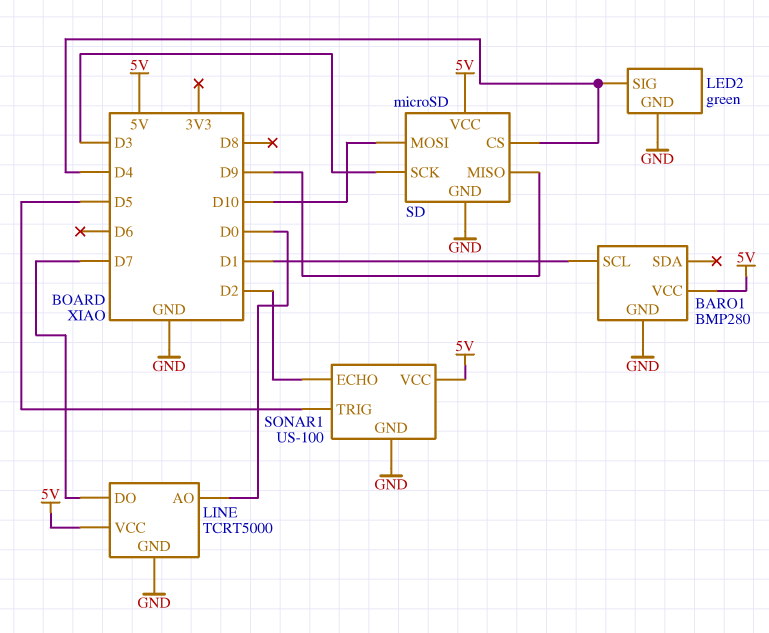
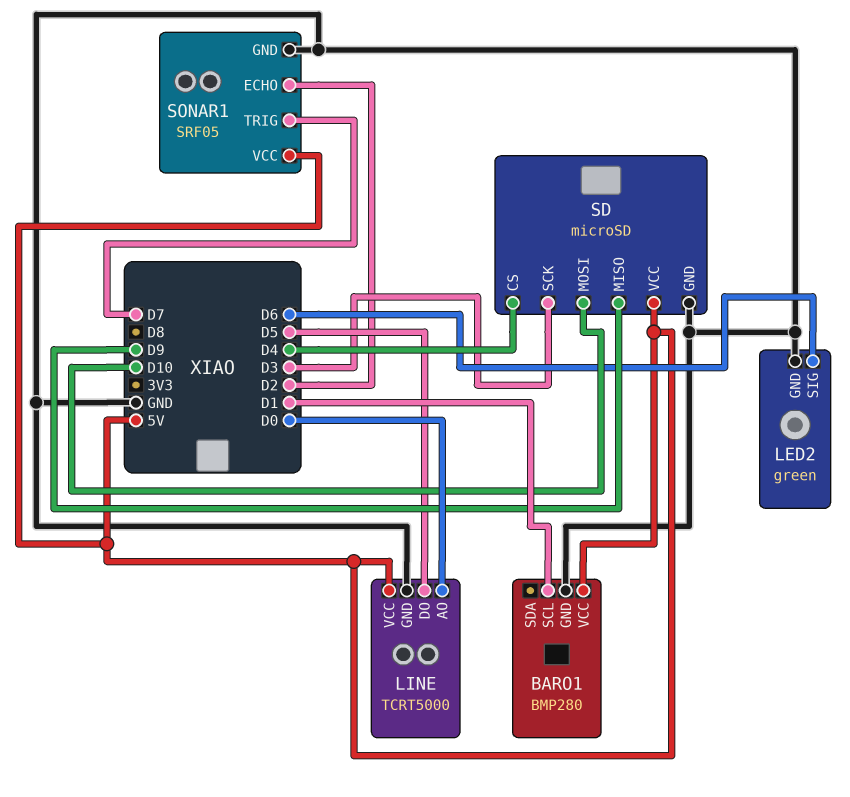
LED2 pin SIG: D4 -> D6
LINE pin DO: D7 -> D5
SONAR1: US-100 -> SRF05
SONAR1 pin TRIG: D5 -> D7

